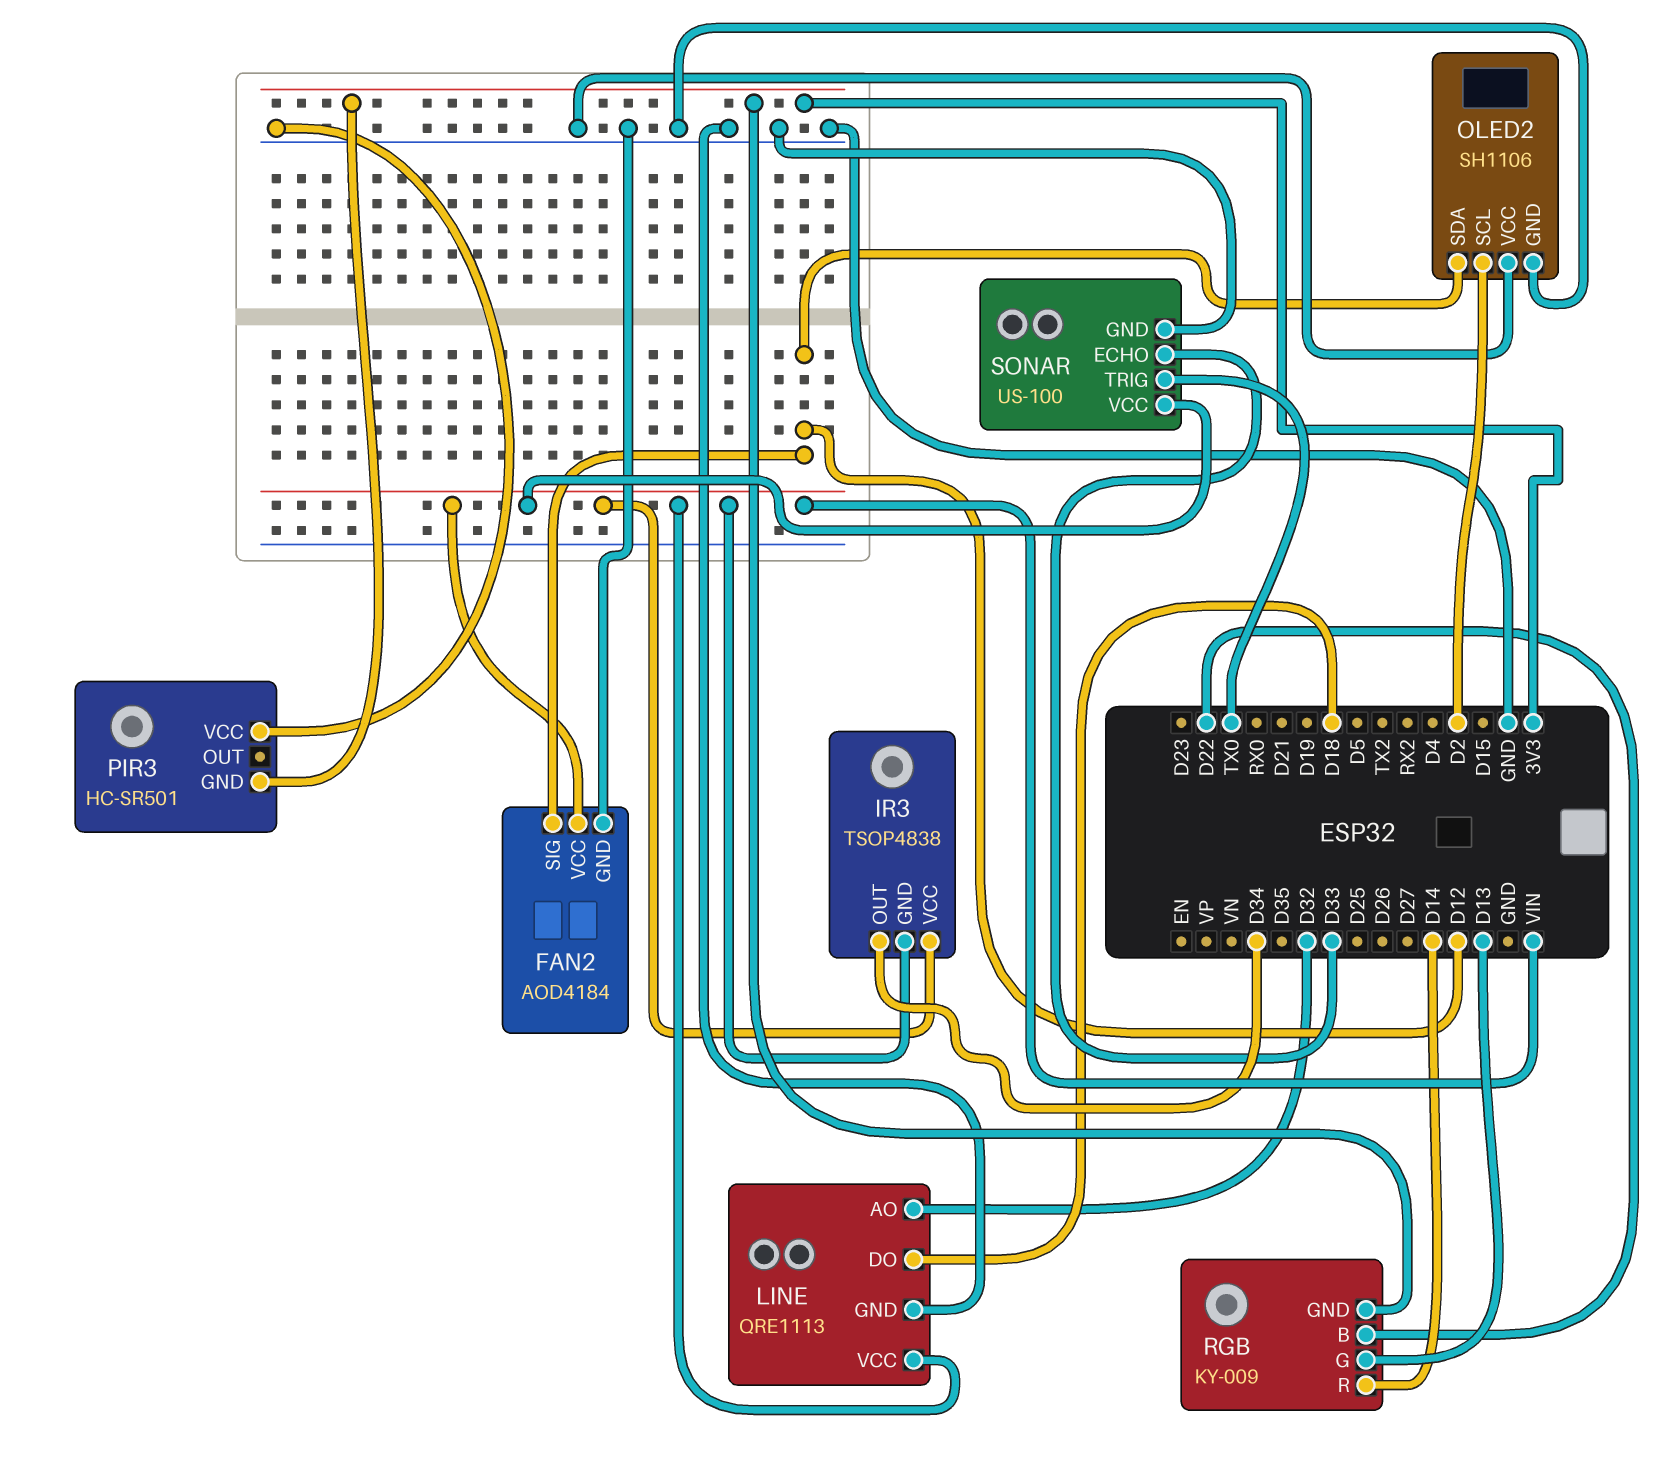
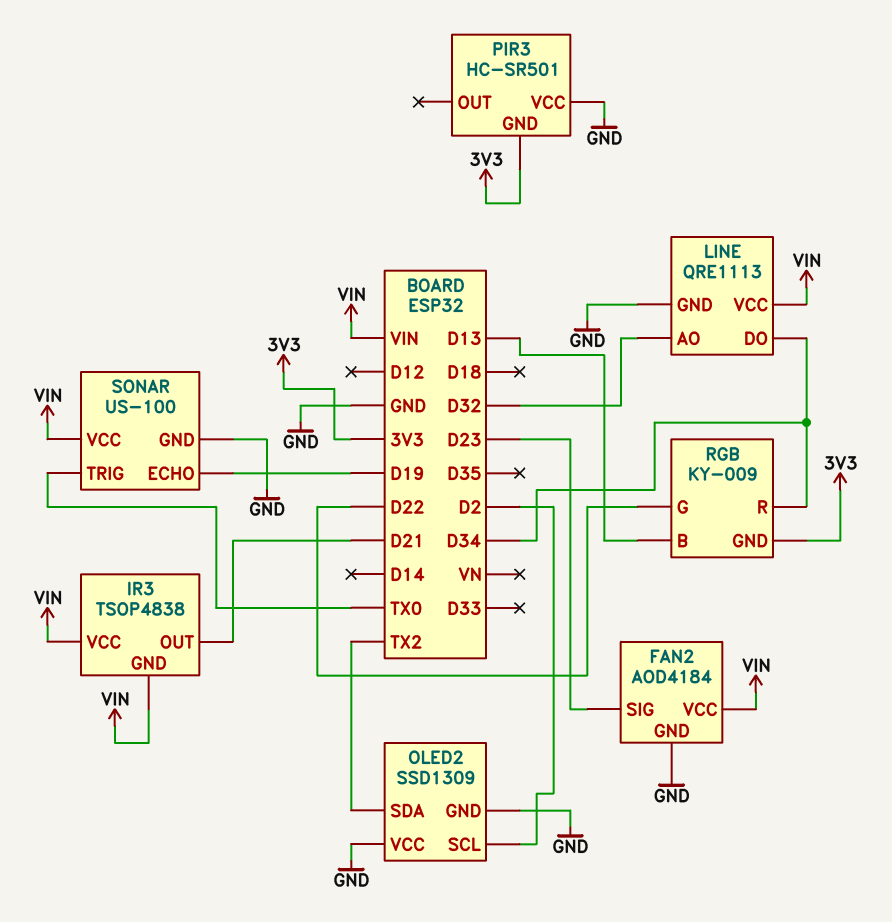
FAN2 pin SIG: D12 -> D23
IR3 pin OUT: D34 -> D21
LINE pin DO: D18 -> D34
OLED2: SH1106 -> SSD1309
OLED2 pin SDA: D12 -> TX2
RGB pin B: D22 -> D13
RGB pin G: D13 -> D22
RGB pin R: D14 -> D34
SONAR pin ECHO: D33 -> D19

